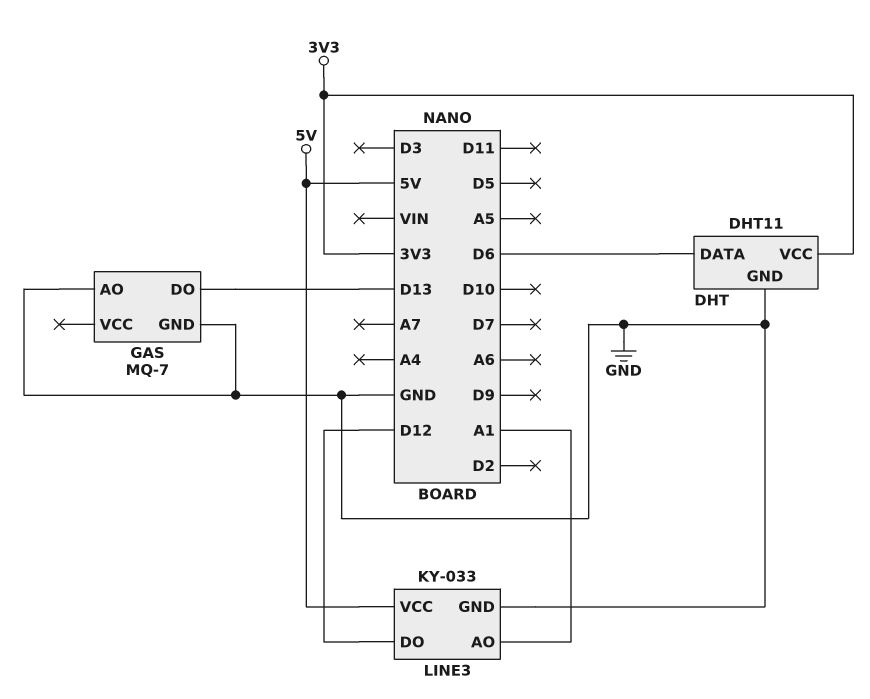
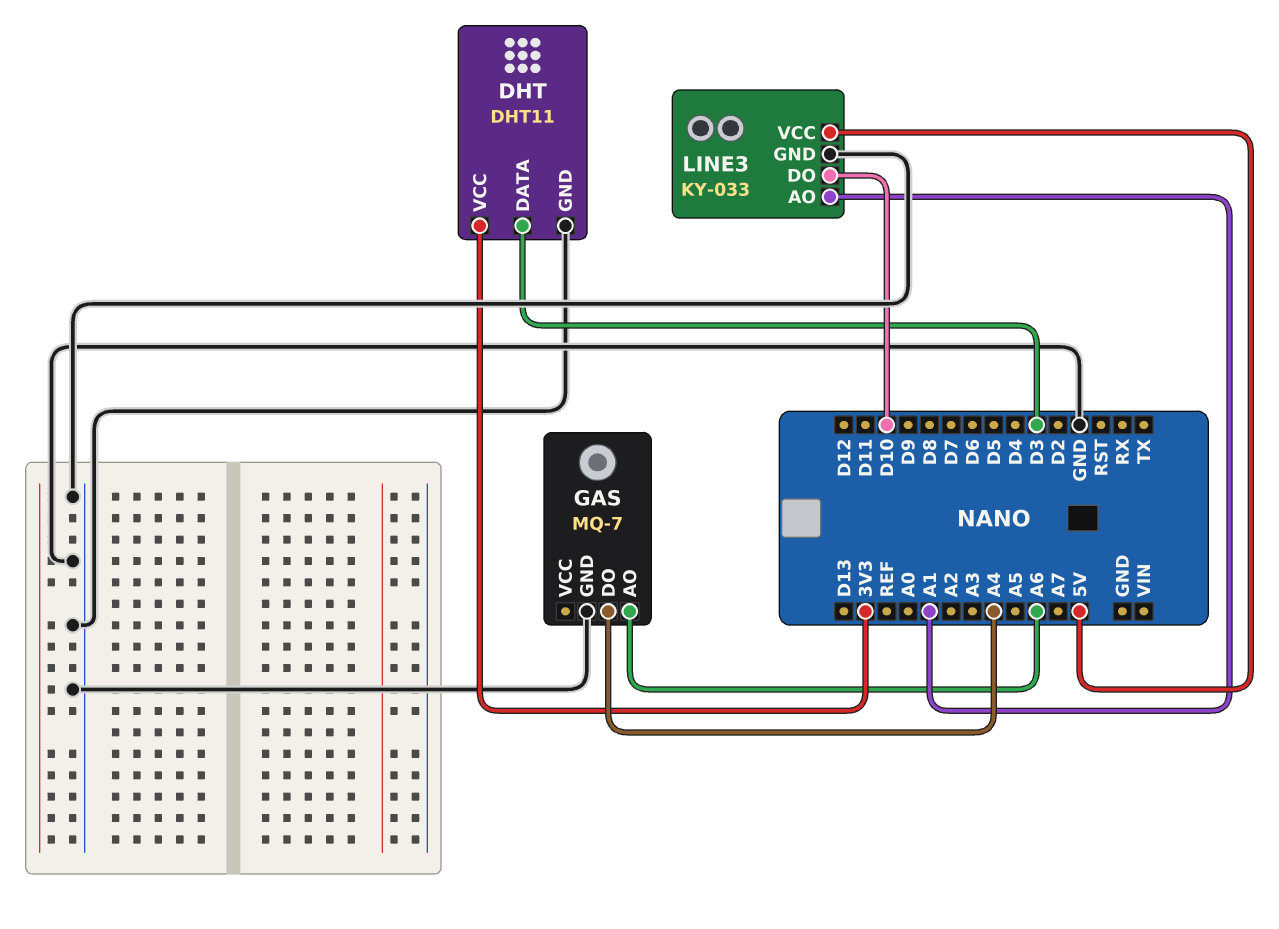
DHT pin DATA: D6 -> D3
GAS pin AO: GND -> A6
GAS pin DO: D13 -> A4
LINE3 pin DO: D12 -> D10

